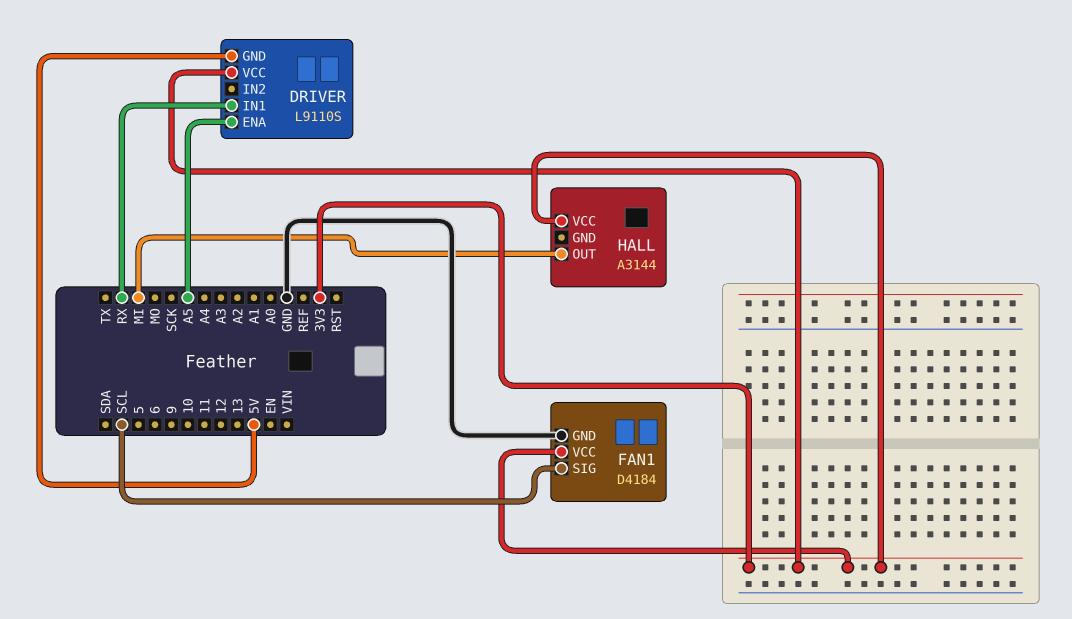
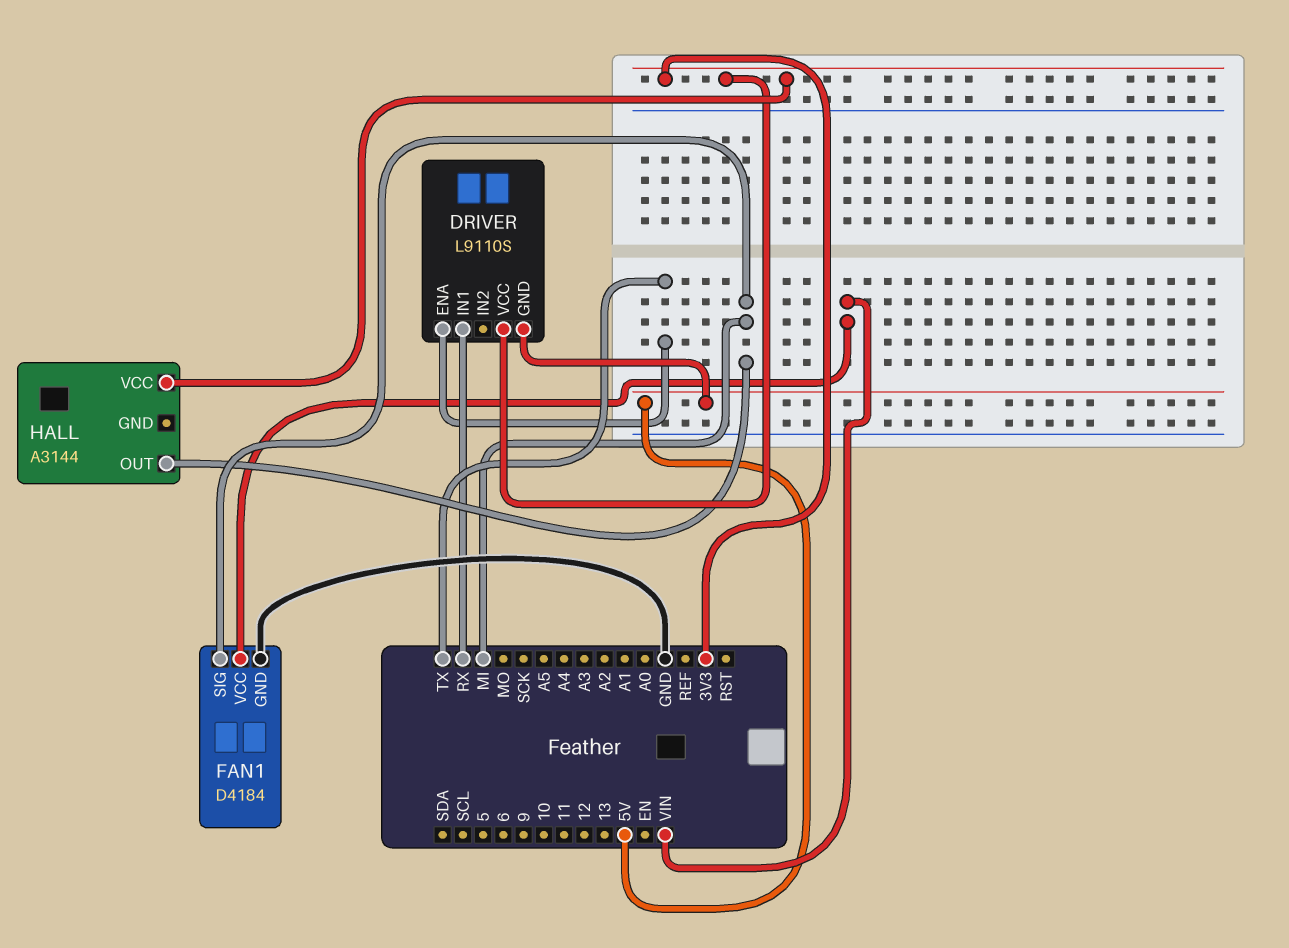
DRIVER pin ENA: A5 -> TX
FAN1 pin SIG: SCL -> MI
FAN1 pin VCC: 3V3 -> VIN

